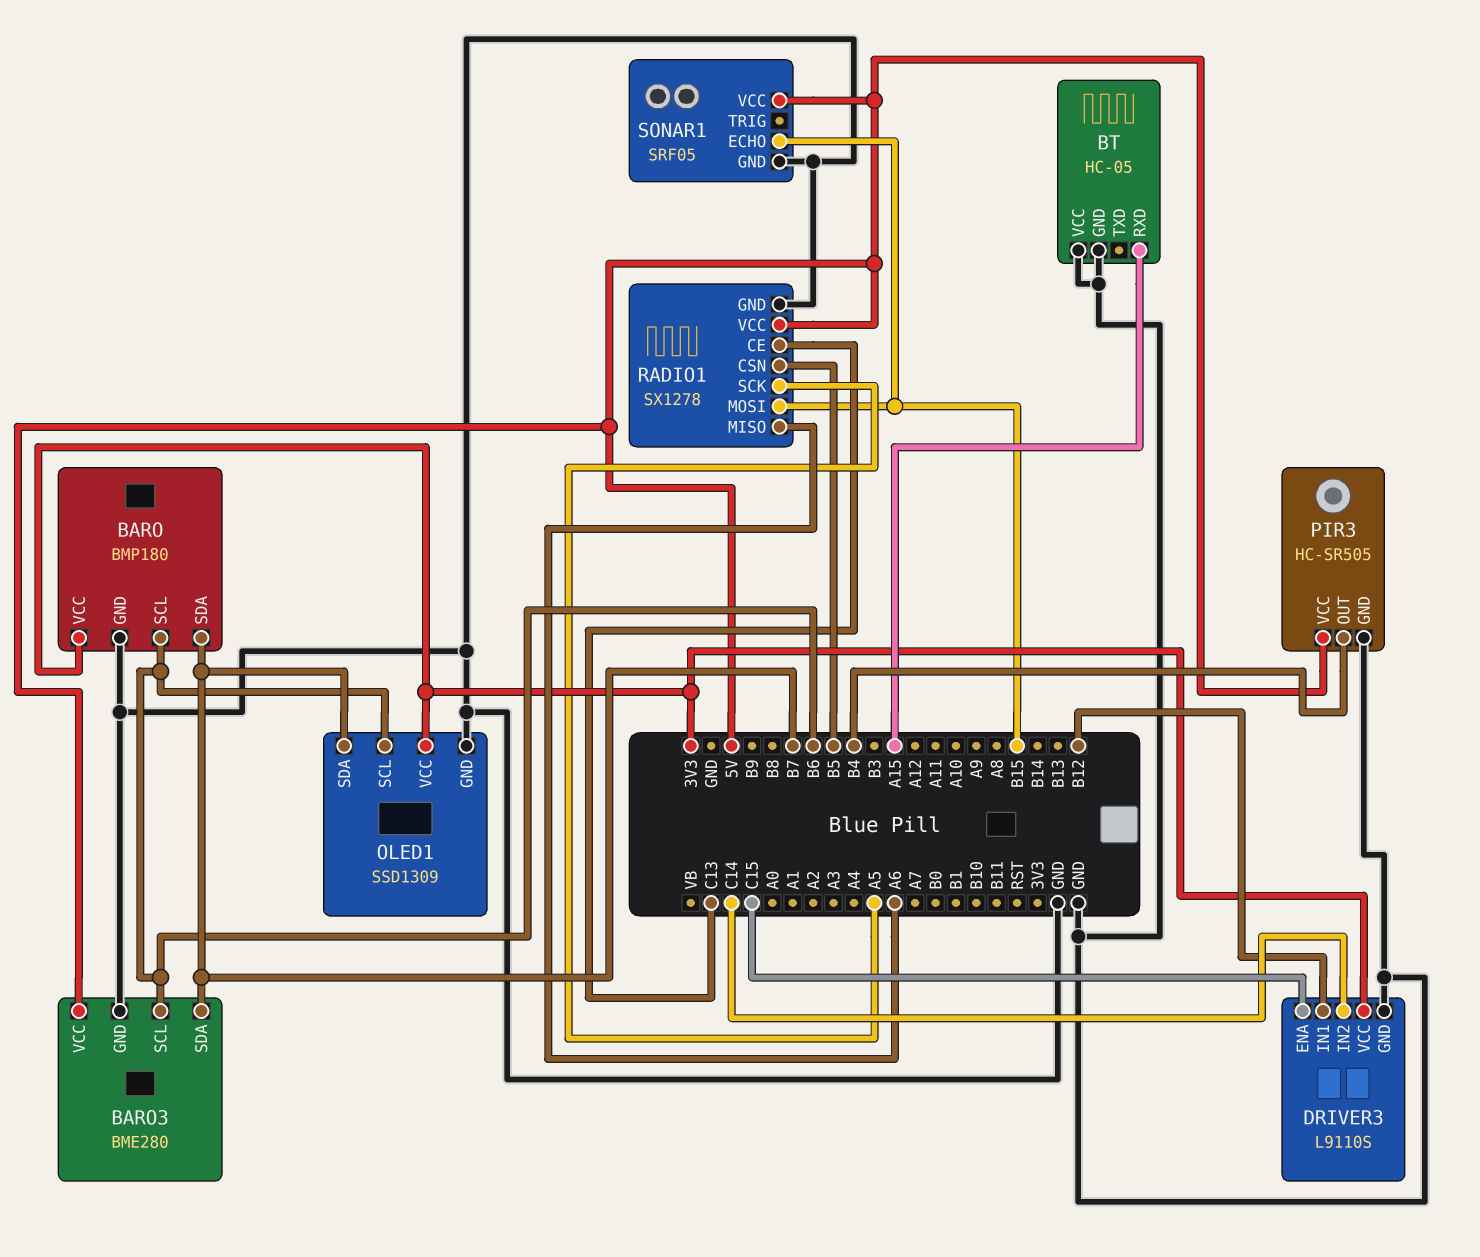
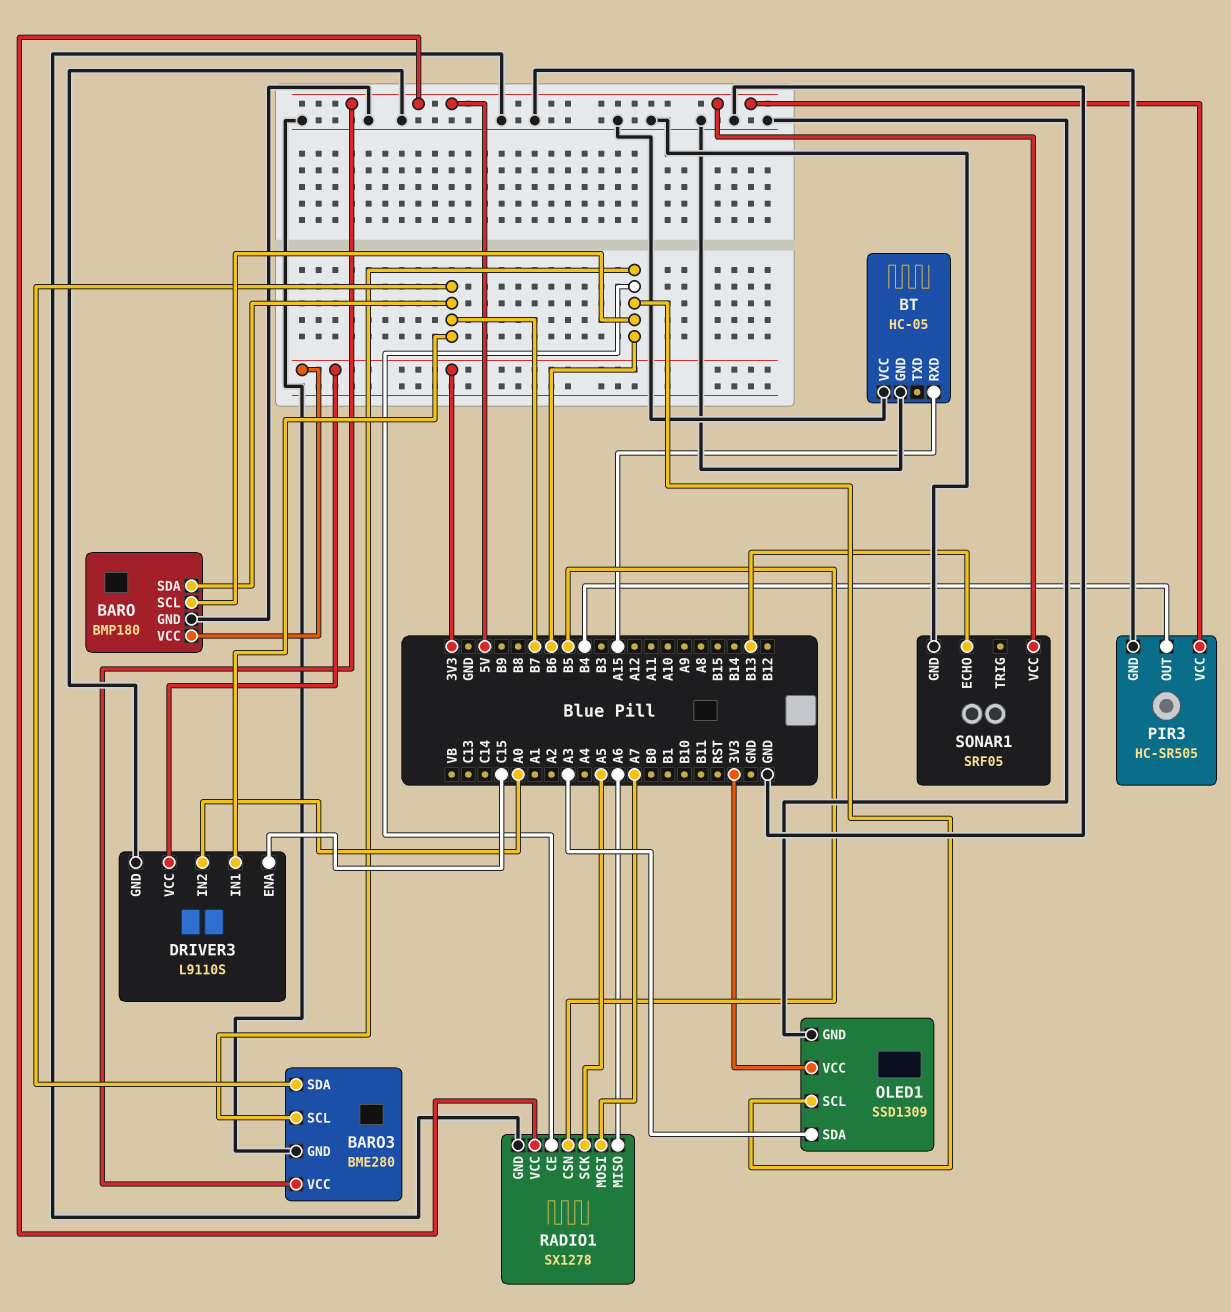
DRIVER3 pin IN1: B12 -> B7
DRIVER3 pin IN2: C14 -> A0
OLED1 pin SDA: B7 -> A3
RADIO1 pin CE: C13 -> B6
RADIO1 pin MOSI: B15 -> A7
SONAR1 pin ECHO: B15 -> B13

